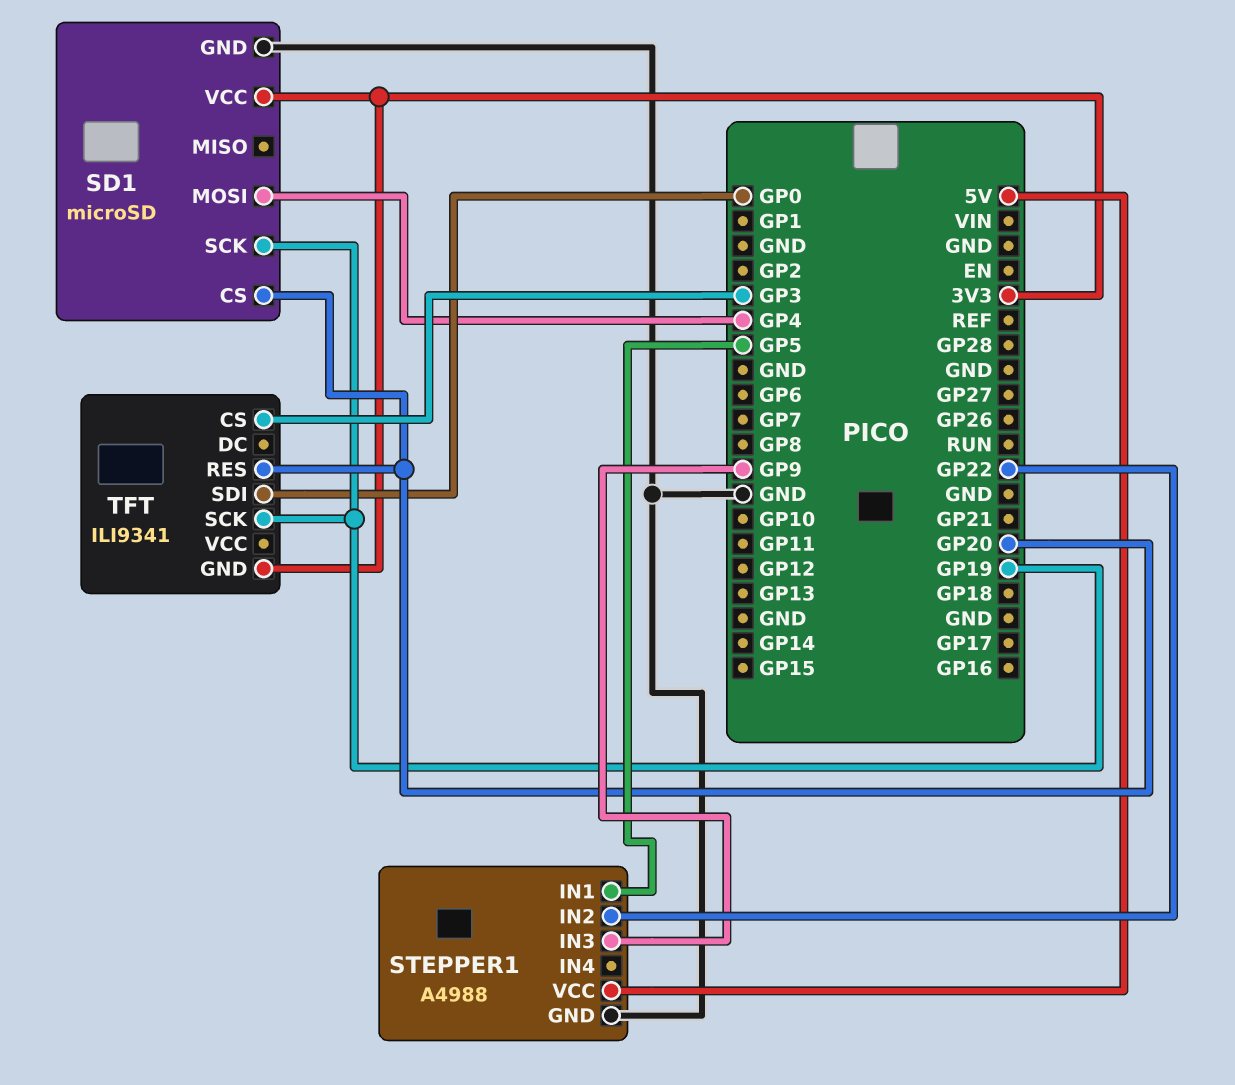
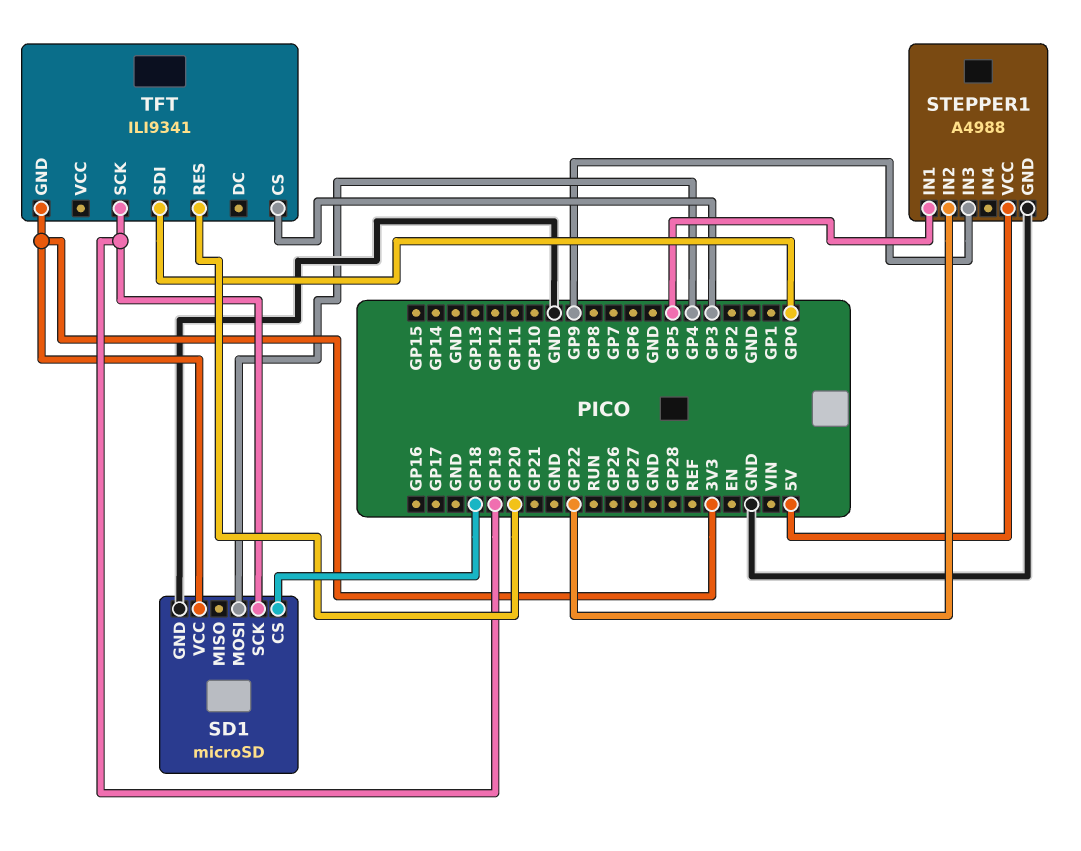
SD1 pin CS: GP20 -> GP18

